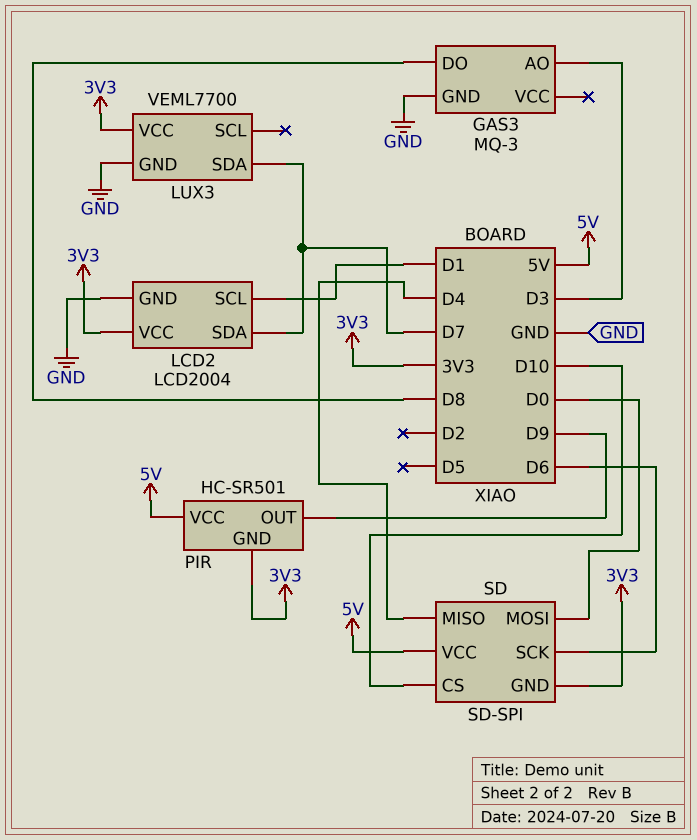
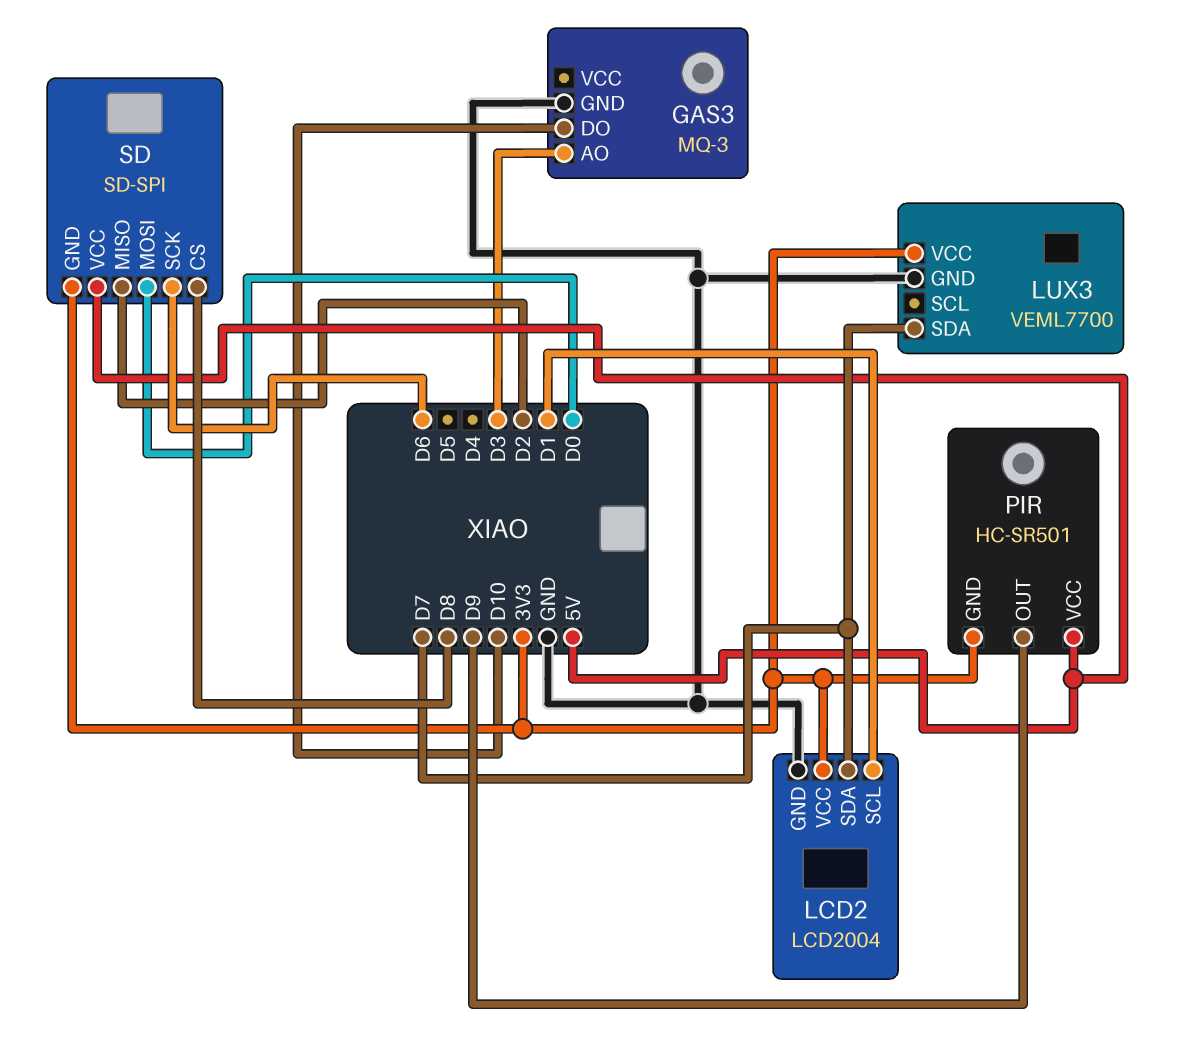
GAS3 pin DO: D8 -> D10
SD pin CS: D10 -> D8
SD pin MISO: D4 -> D2

